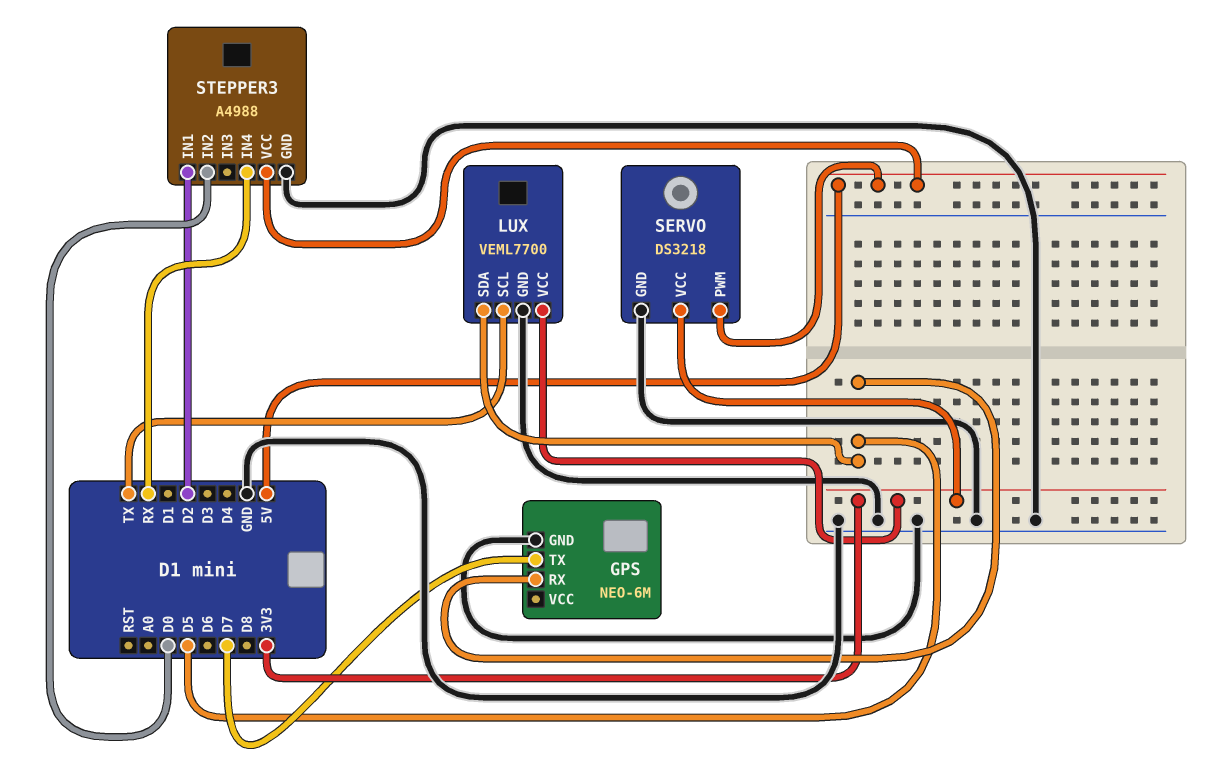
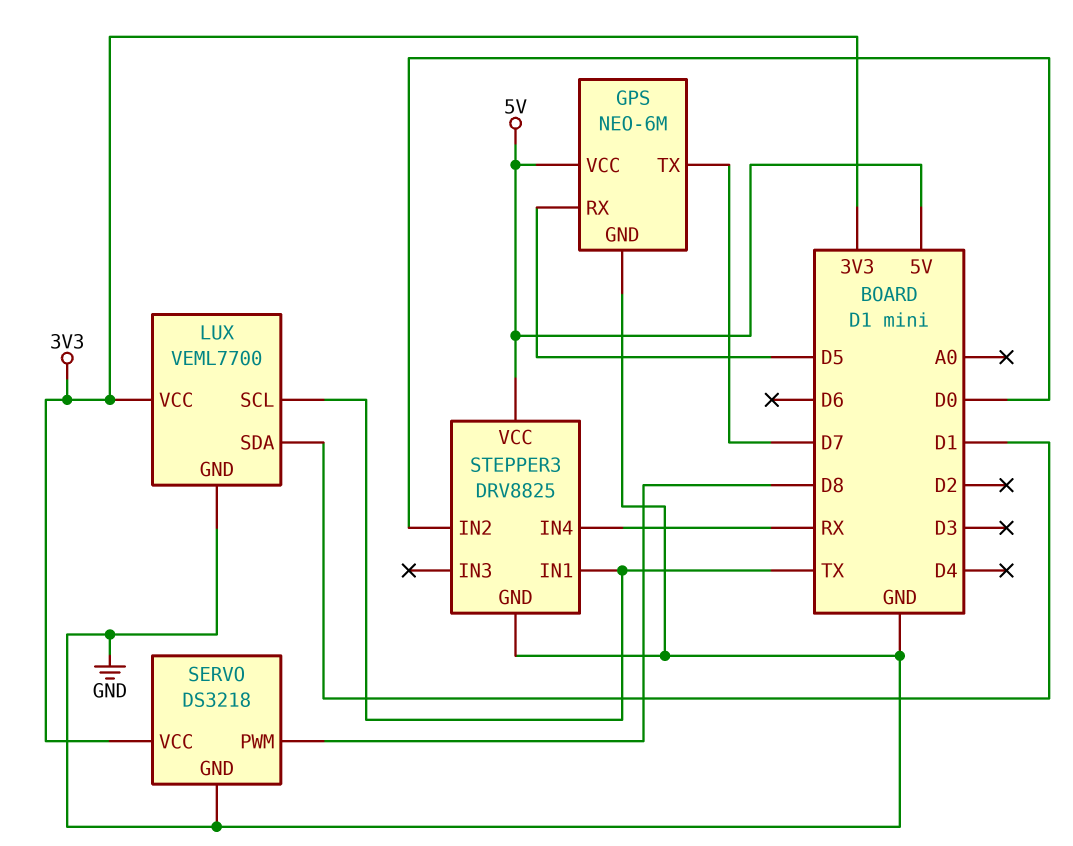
GPS pin VCC: none -> 5V
LUX pin SDA: D5 -> D1
SERVO pin PWM: 5V -> D8
STEPPER3: A4988 -> DRV8825
STEPPER3 pin IN1: D2 -> TX

